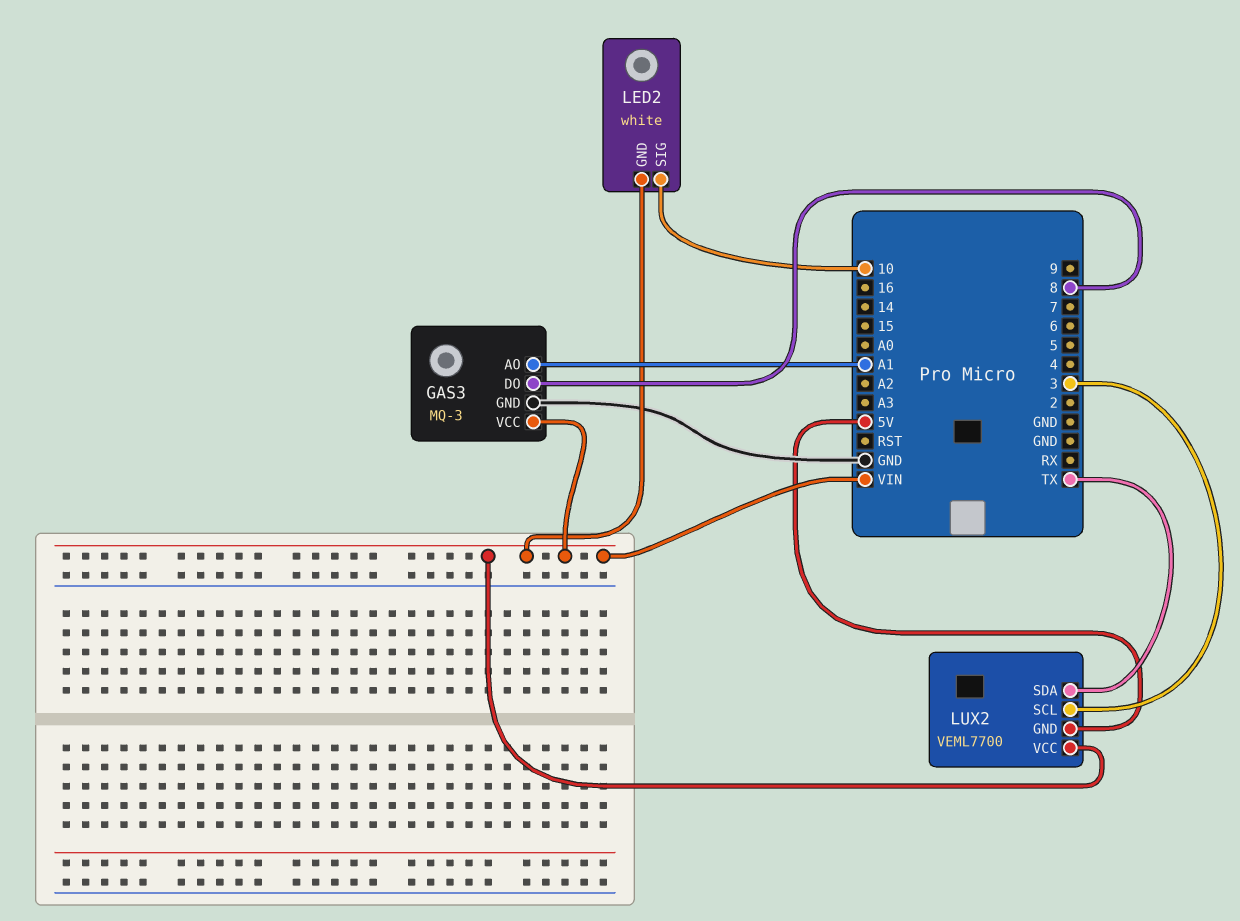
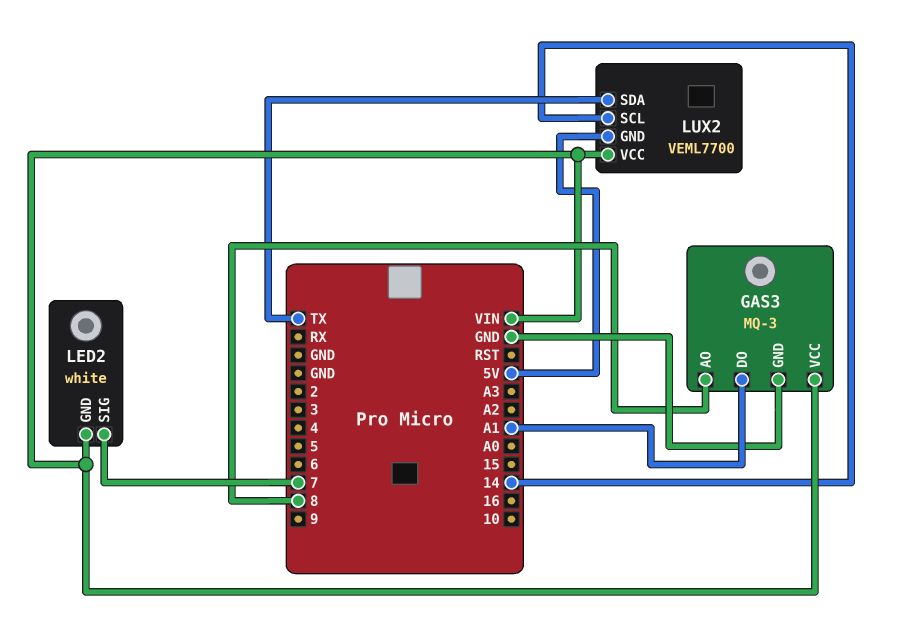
GAS3 pin AO: A1 -> 8
GAS3 pin DO: 8 -> A1
LED2 pin SIG: 10 -> 7
LUX2 pin SCL: 3 -> 14

